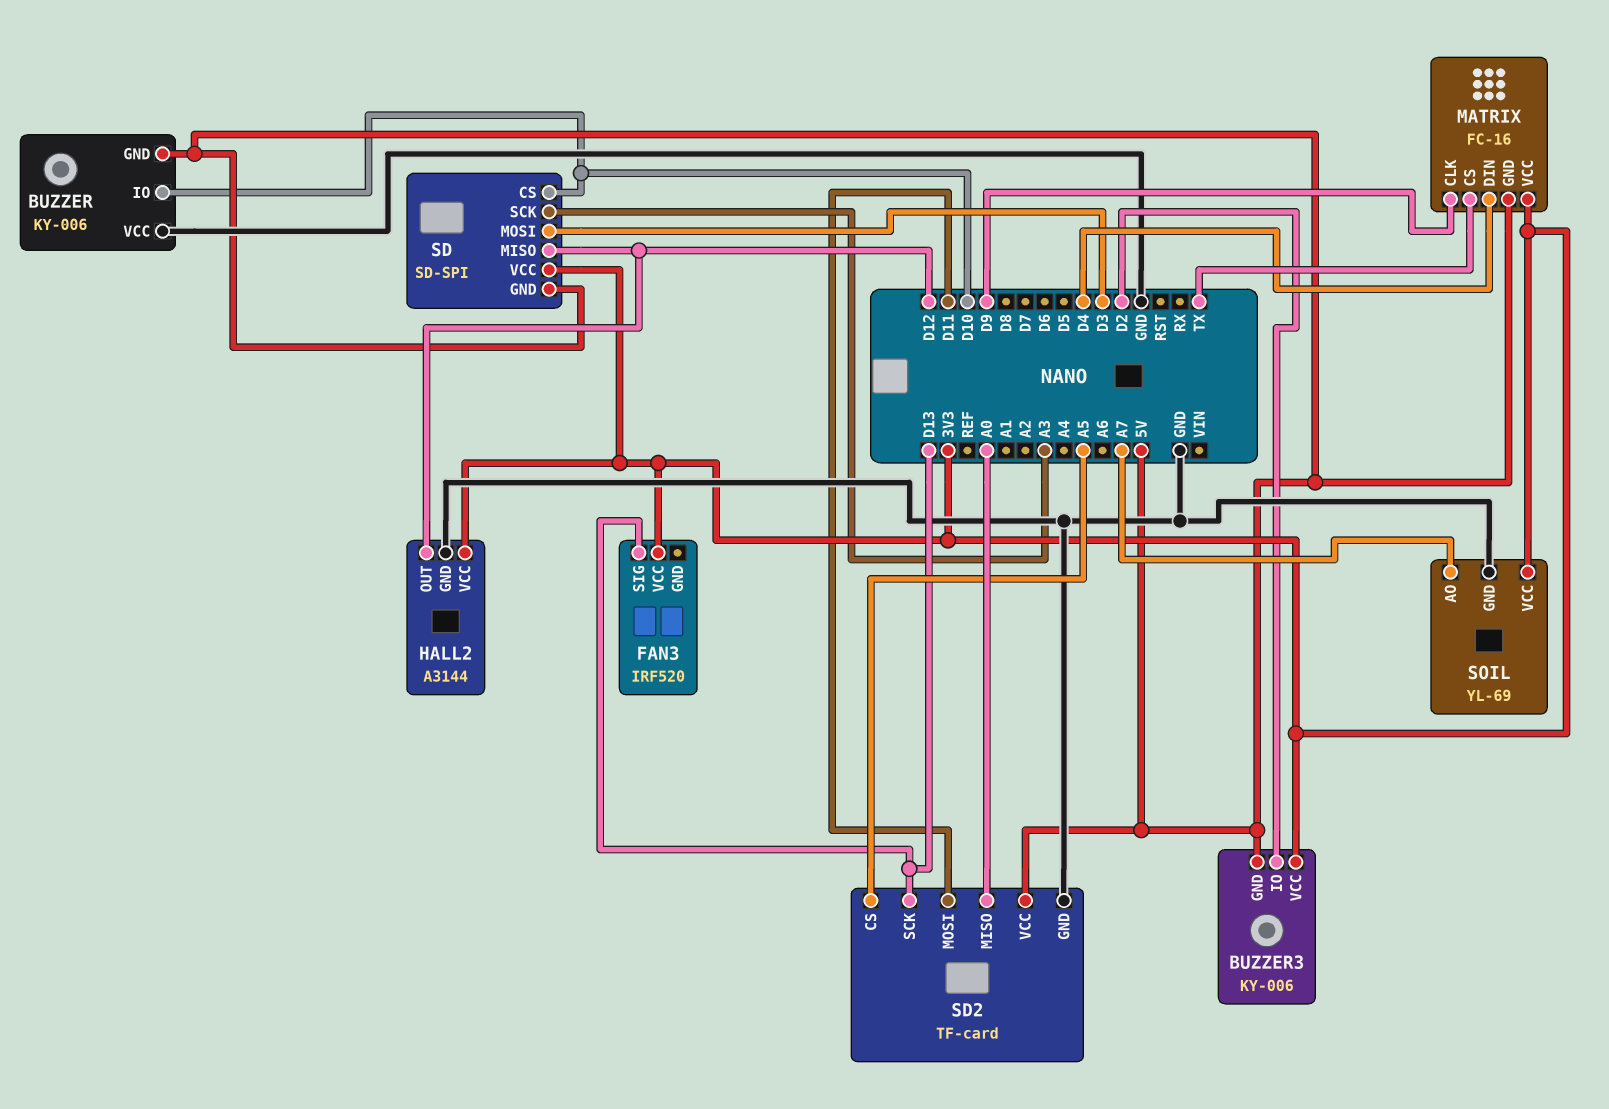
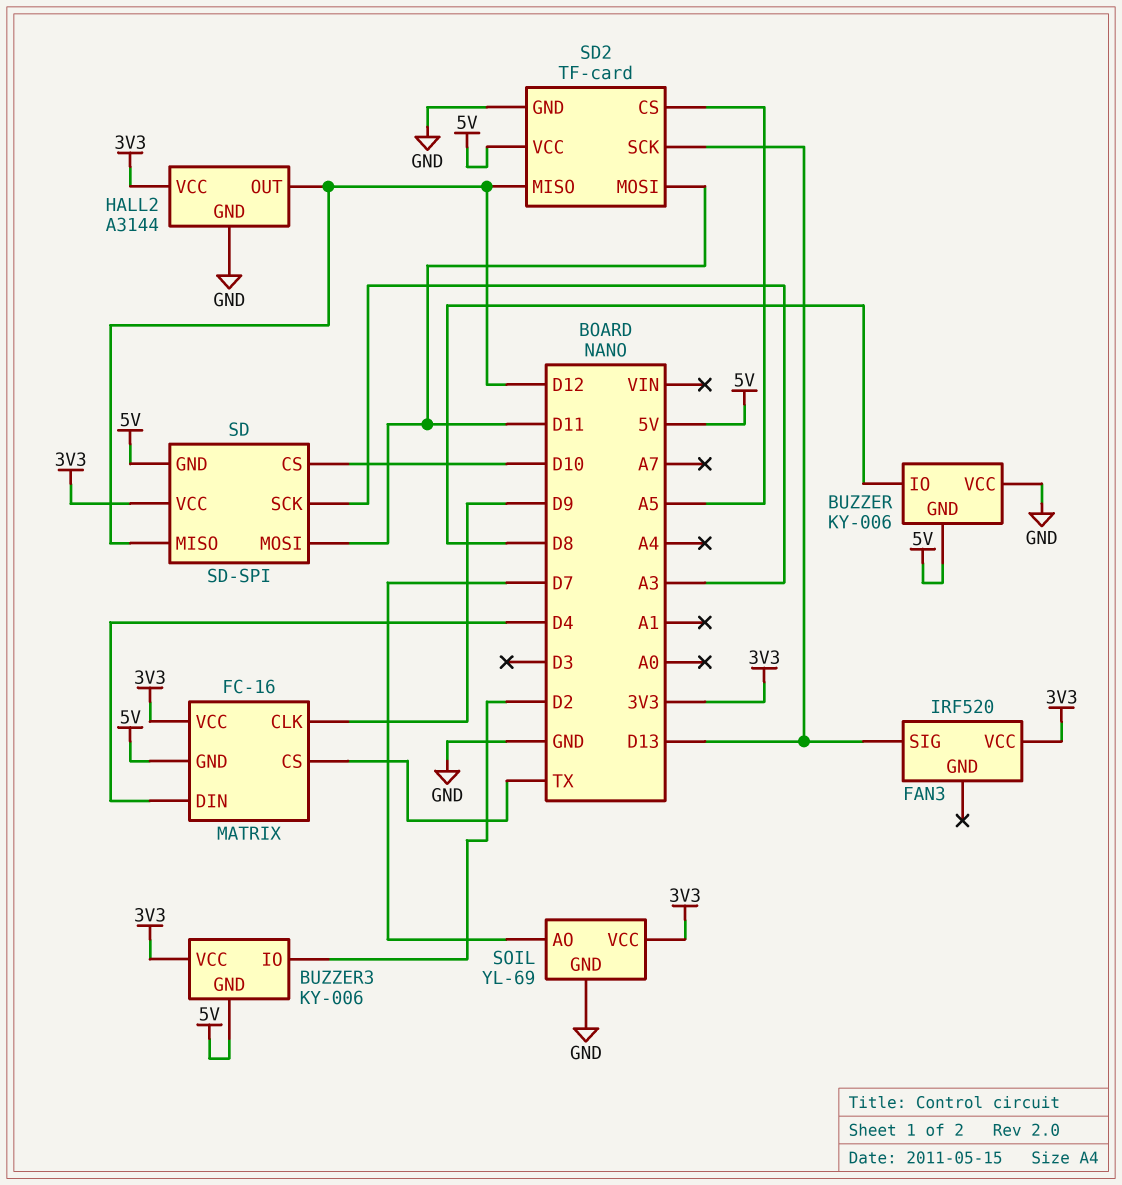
BUZZER pin IO: D10 -> D8
SD pin MOSI: D3 -> D11
SD2 pin MISO: A0 -> D12
SOIL pin AO: A7 -> D7

